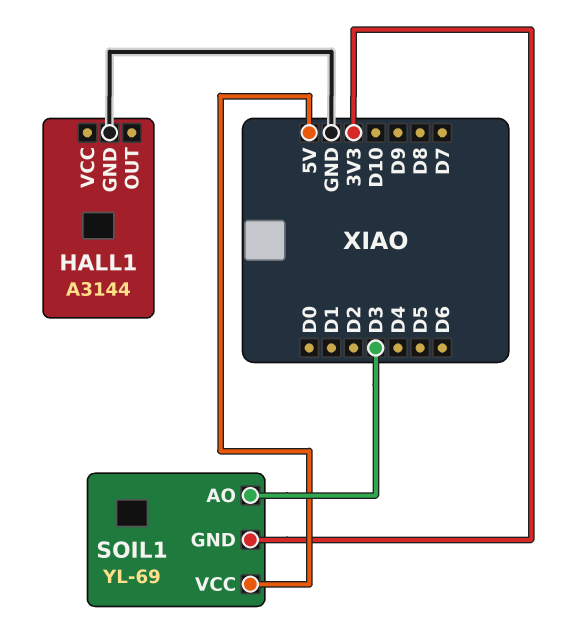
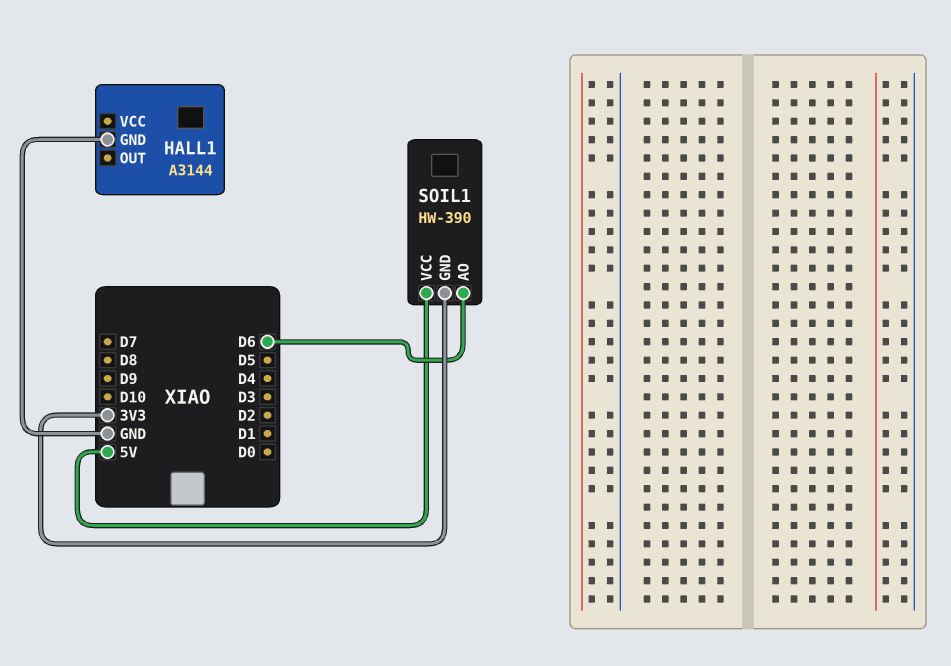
SOIL1: YL-69 -> HW-390
SOIL1 pin AO: D3 -> D6

